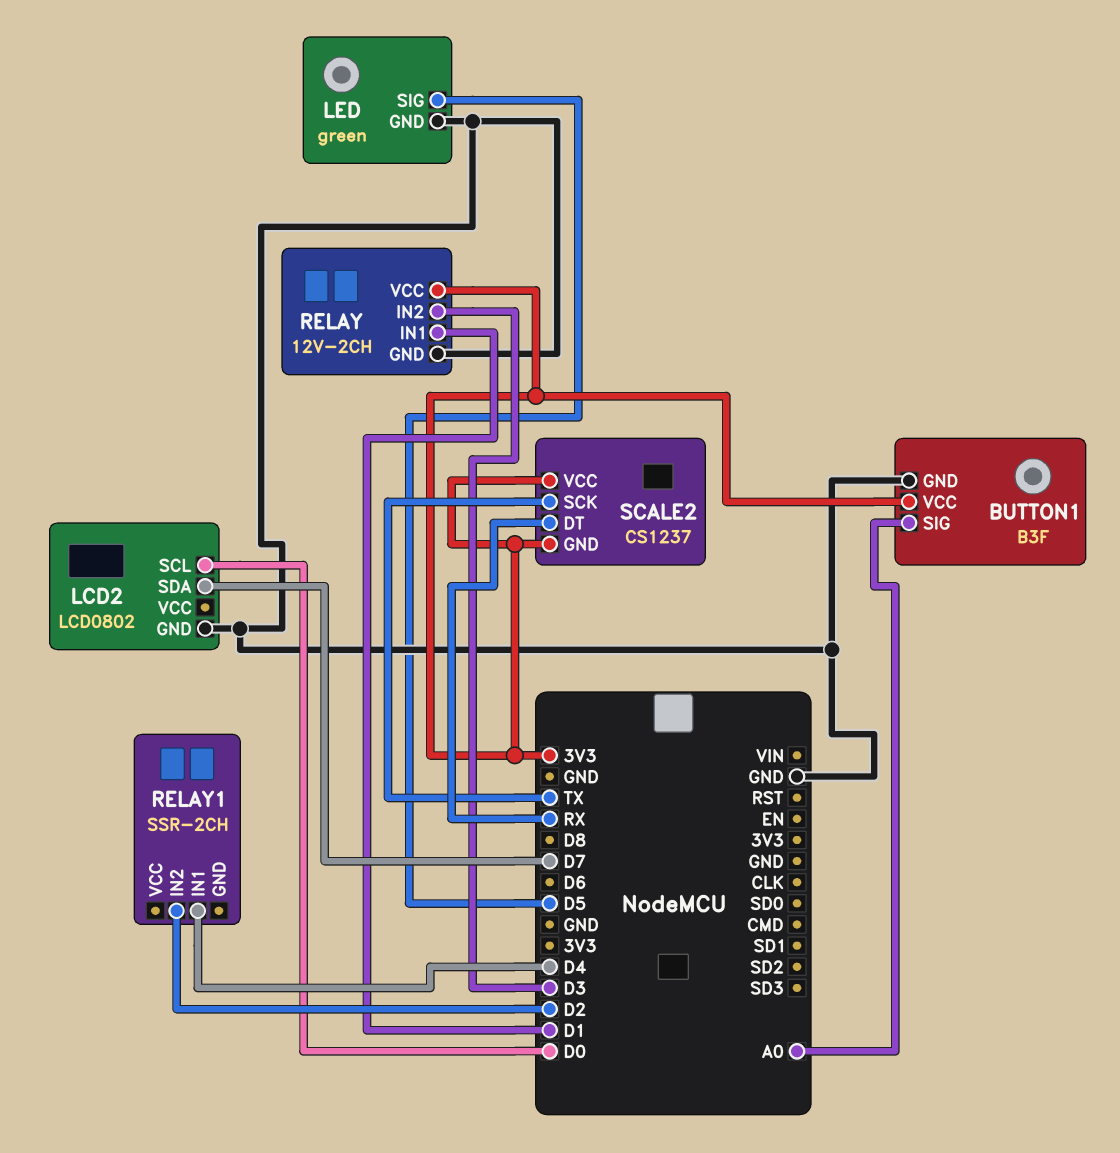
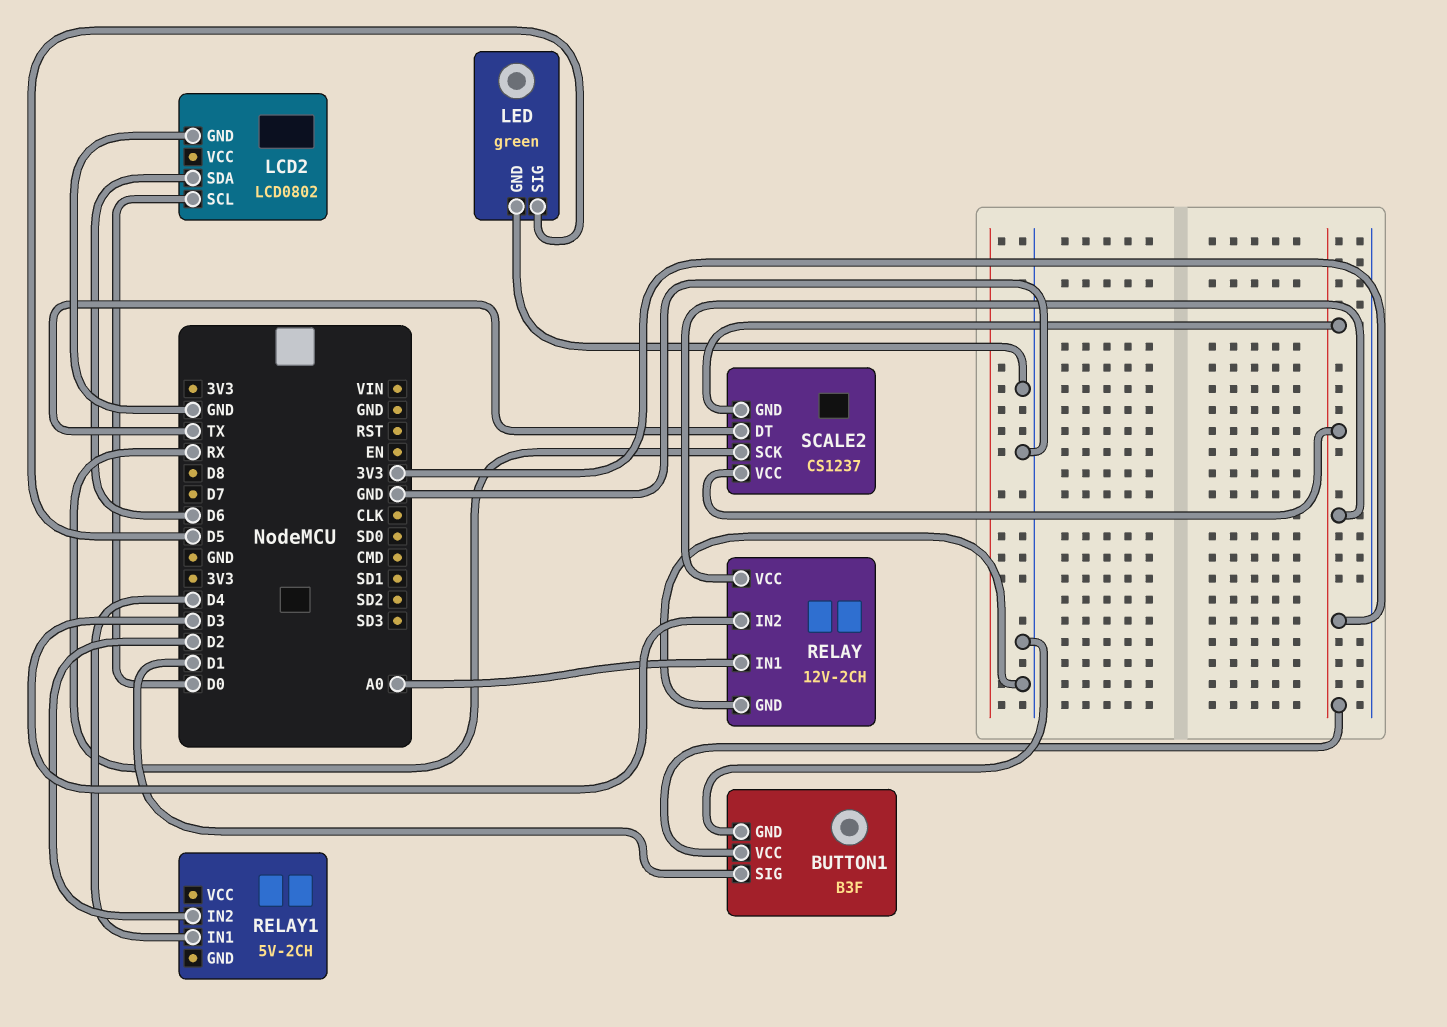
BUTTON1 pin SIG: A0 -> D1
LCD2 pin SDA: D7 -> D6
RELAY pin IN1: D1 -> A0
RELAY1: SSR-2CH -> 5V-2CH
SCALE2 pin DT: RX -> TX
SCALE2 pin SCK: TX -> RX

